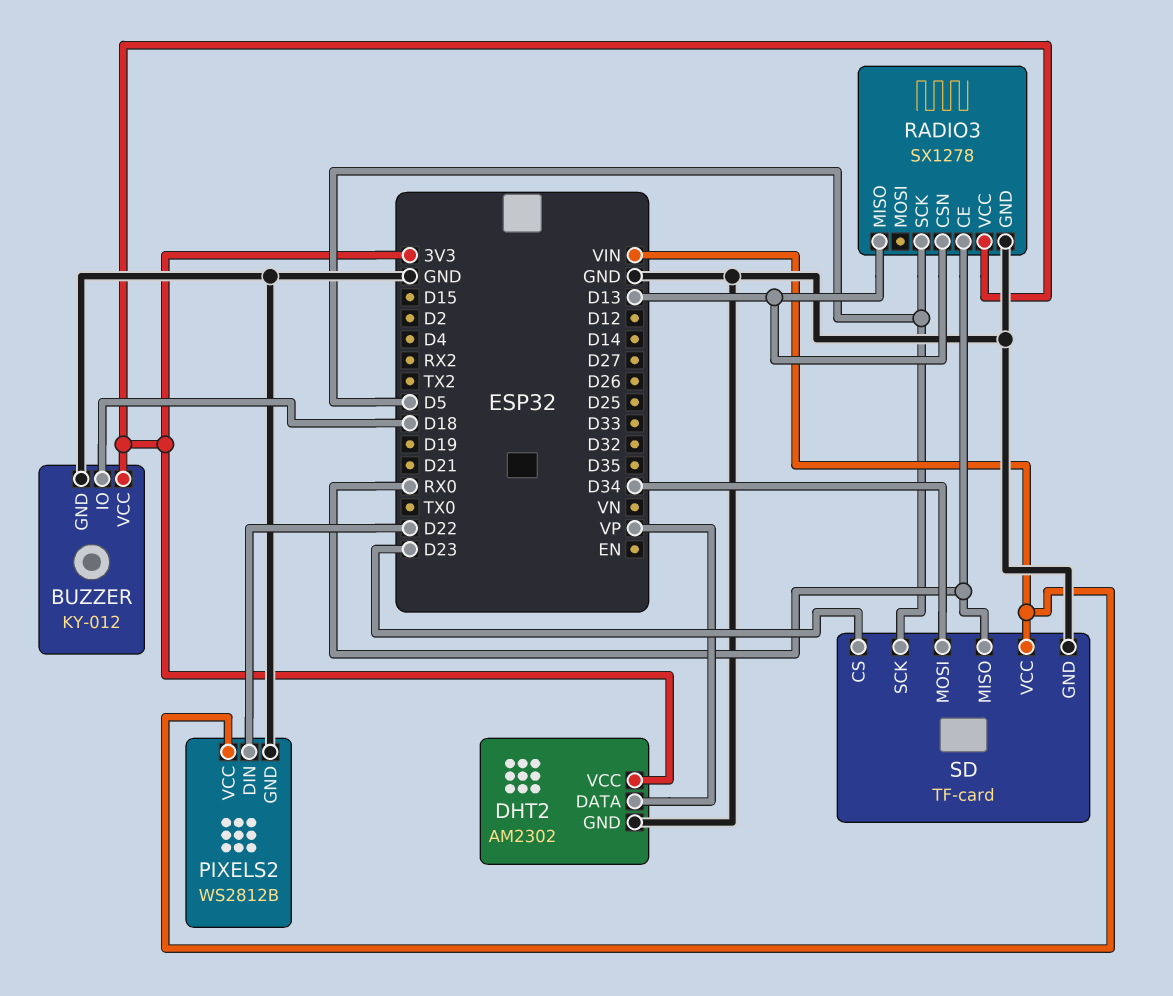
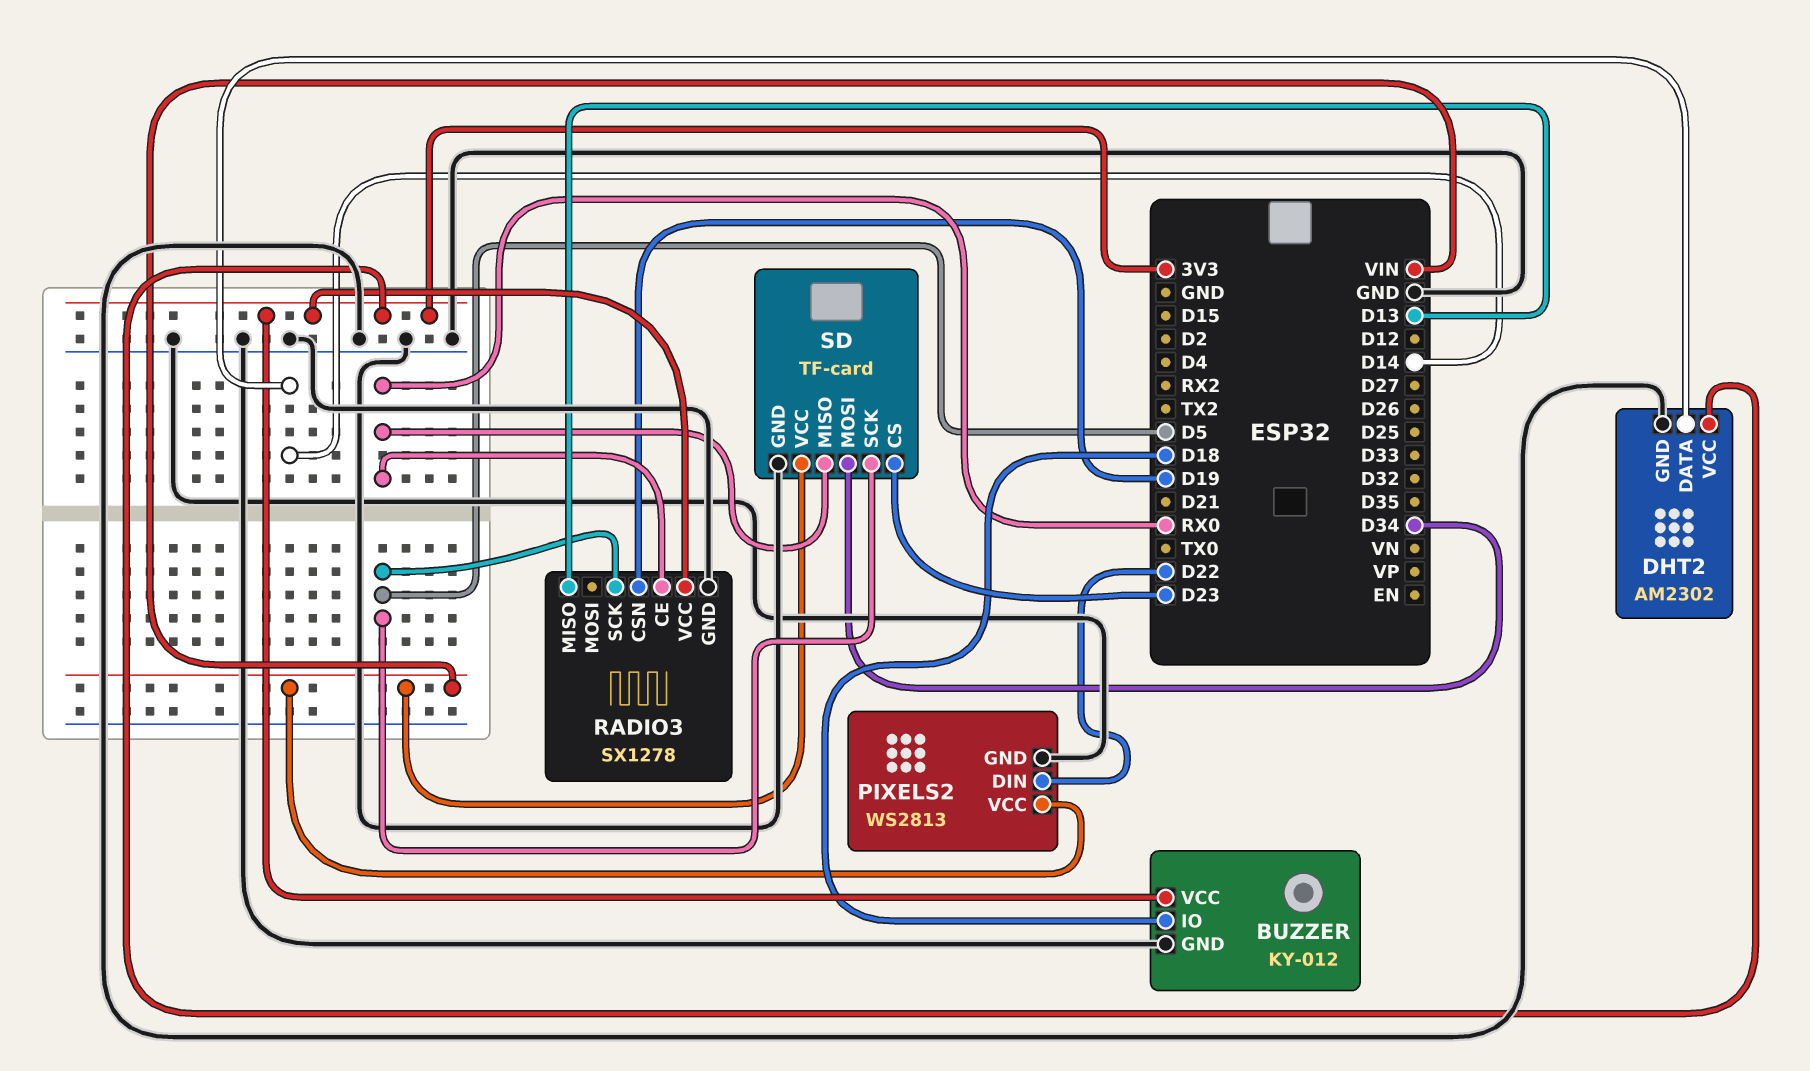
DHT2 pin DATA: VP -> D14
PIXELS2: WS2812B -> WS2813
RADIO3 pin CSN: D13 -> D19

